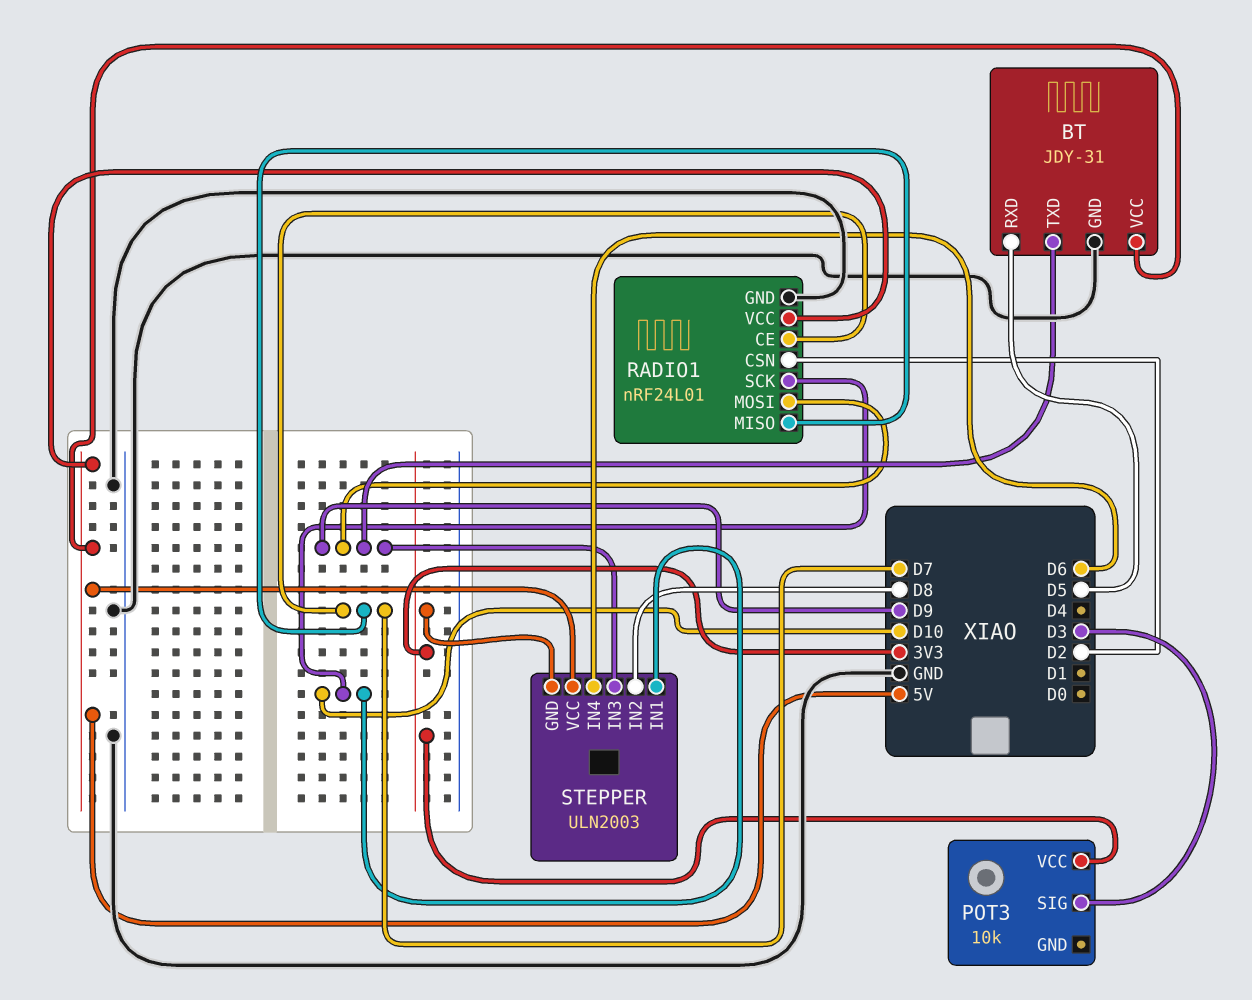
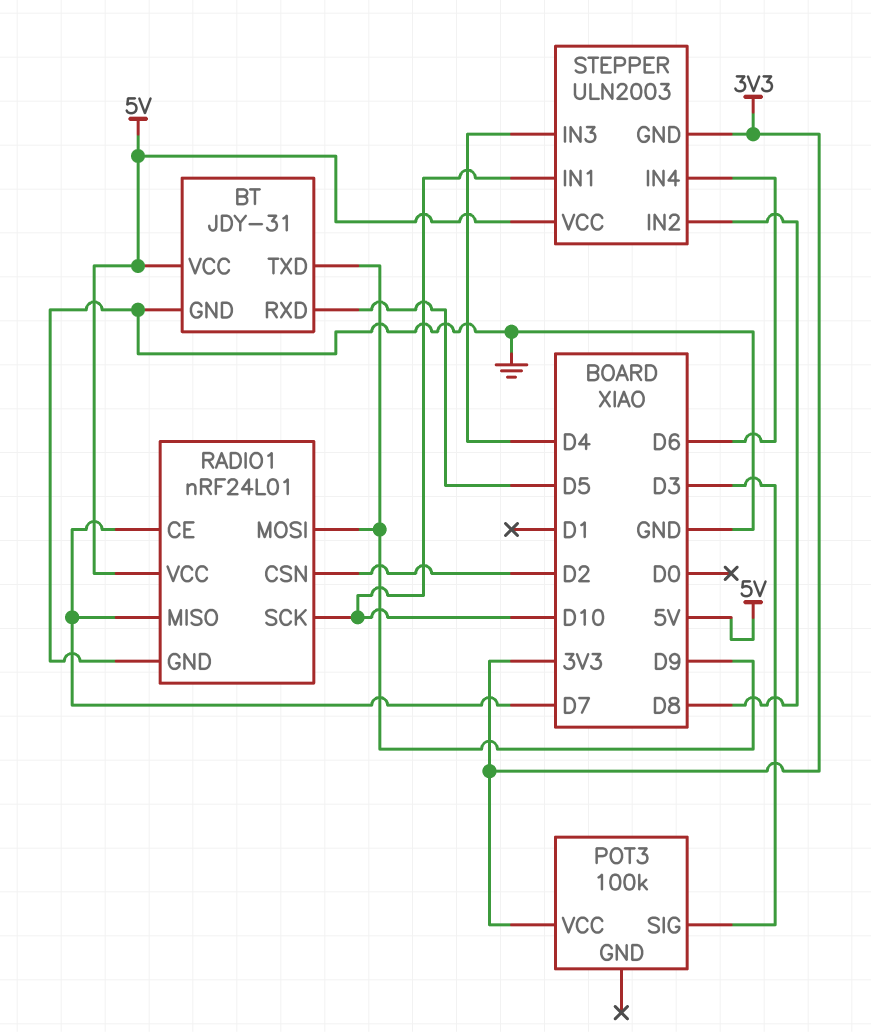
POT3: 10k -> 100k
STEPPER pin IN3: D9 -> D4

